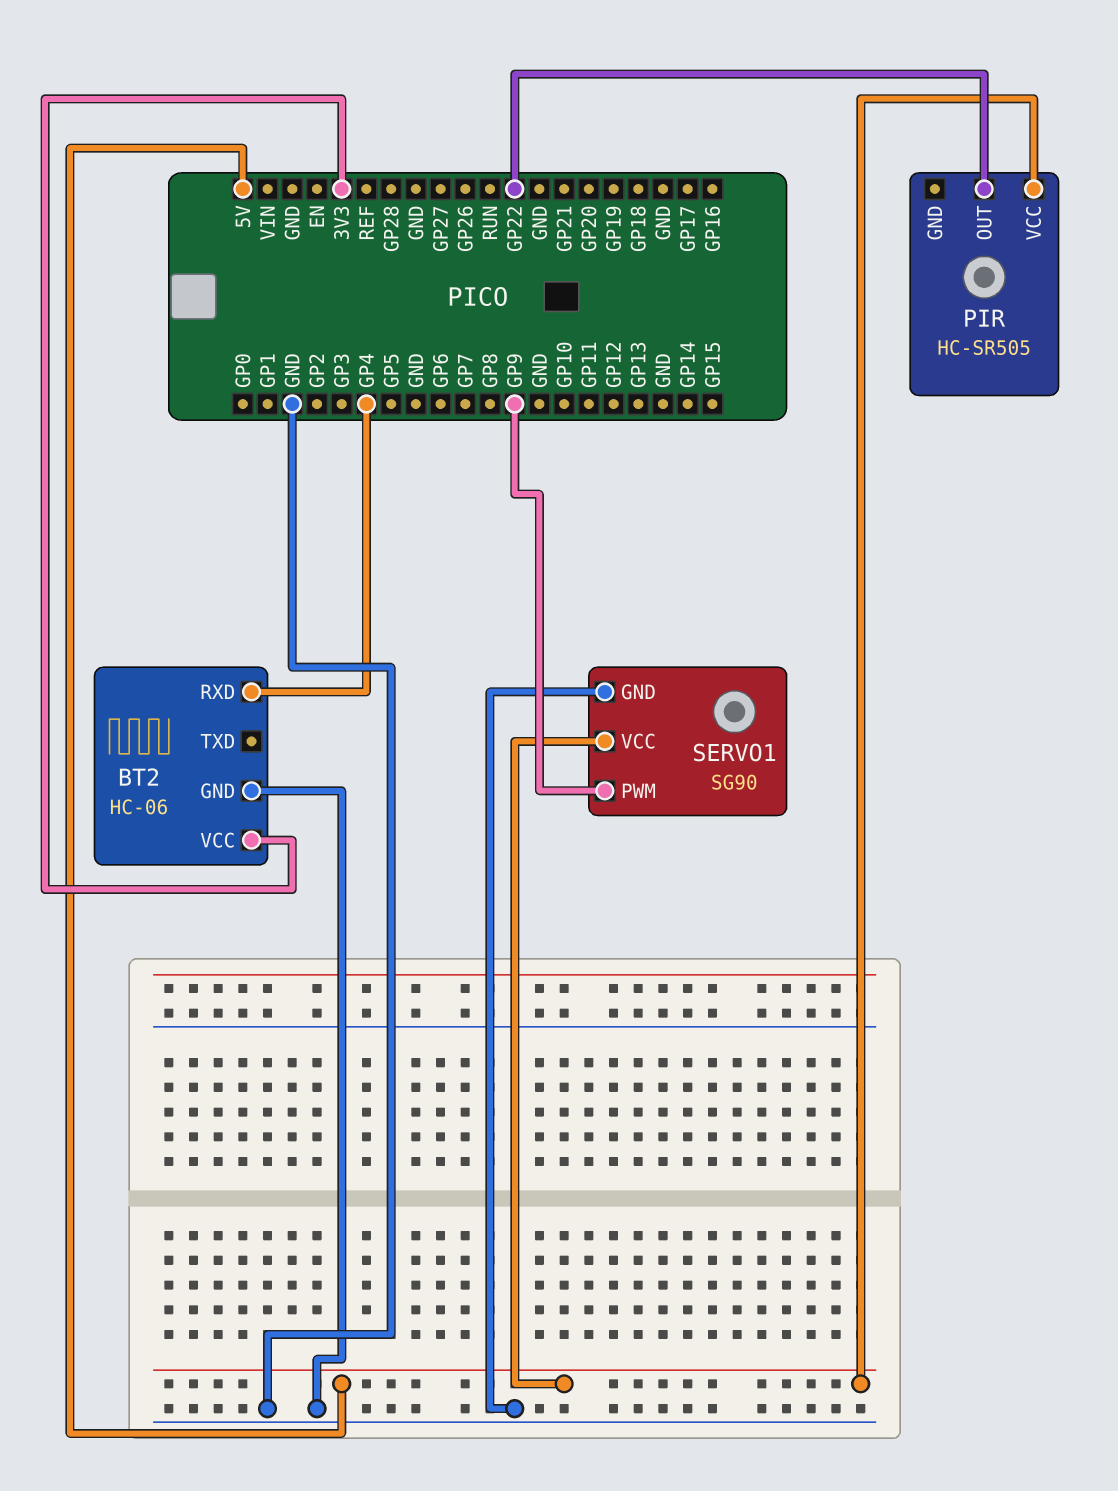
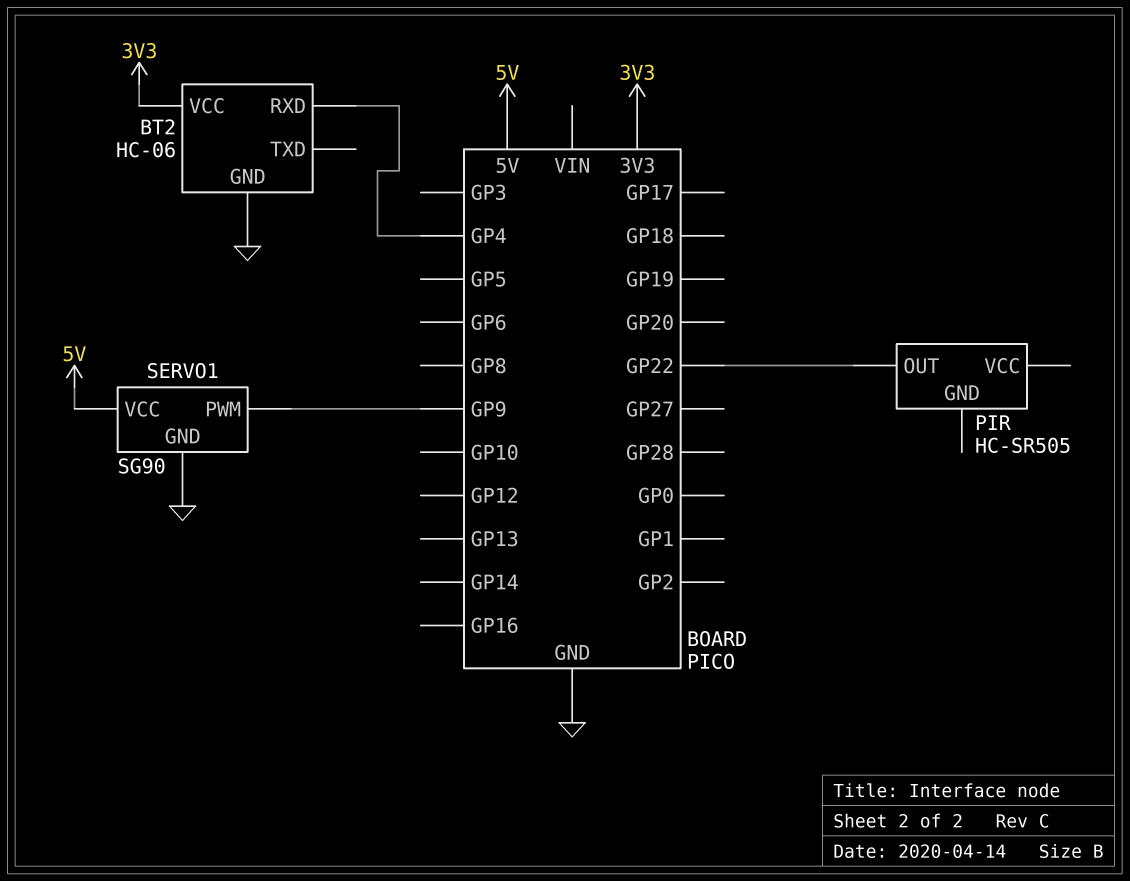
PIR pin VCC: 5V -> none

